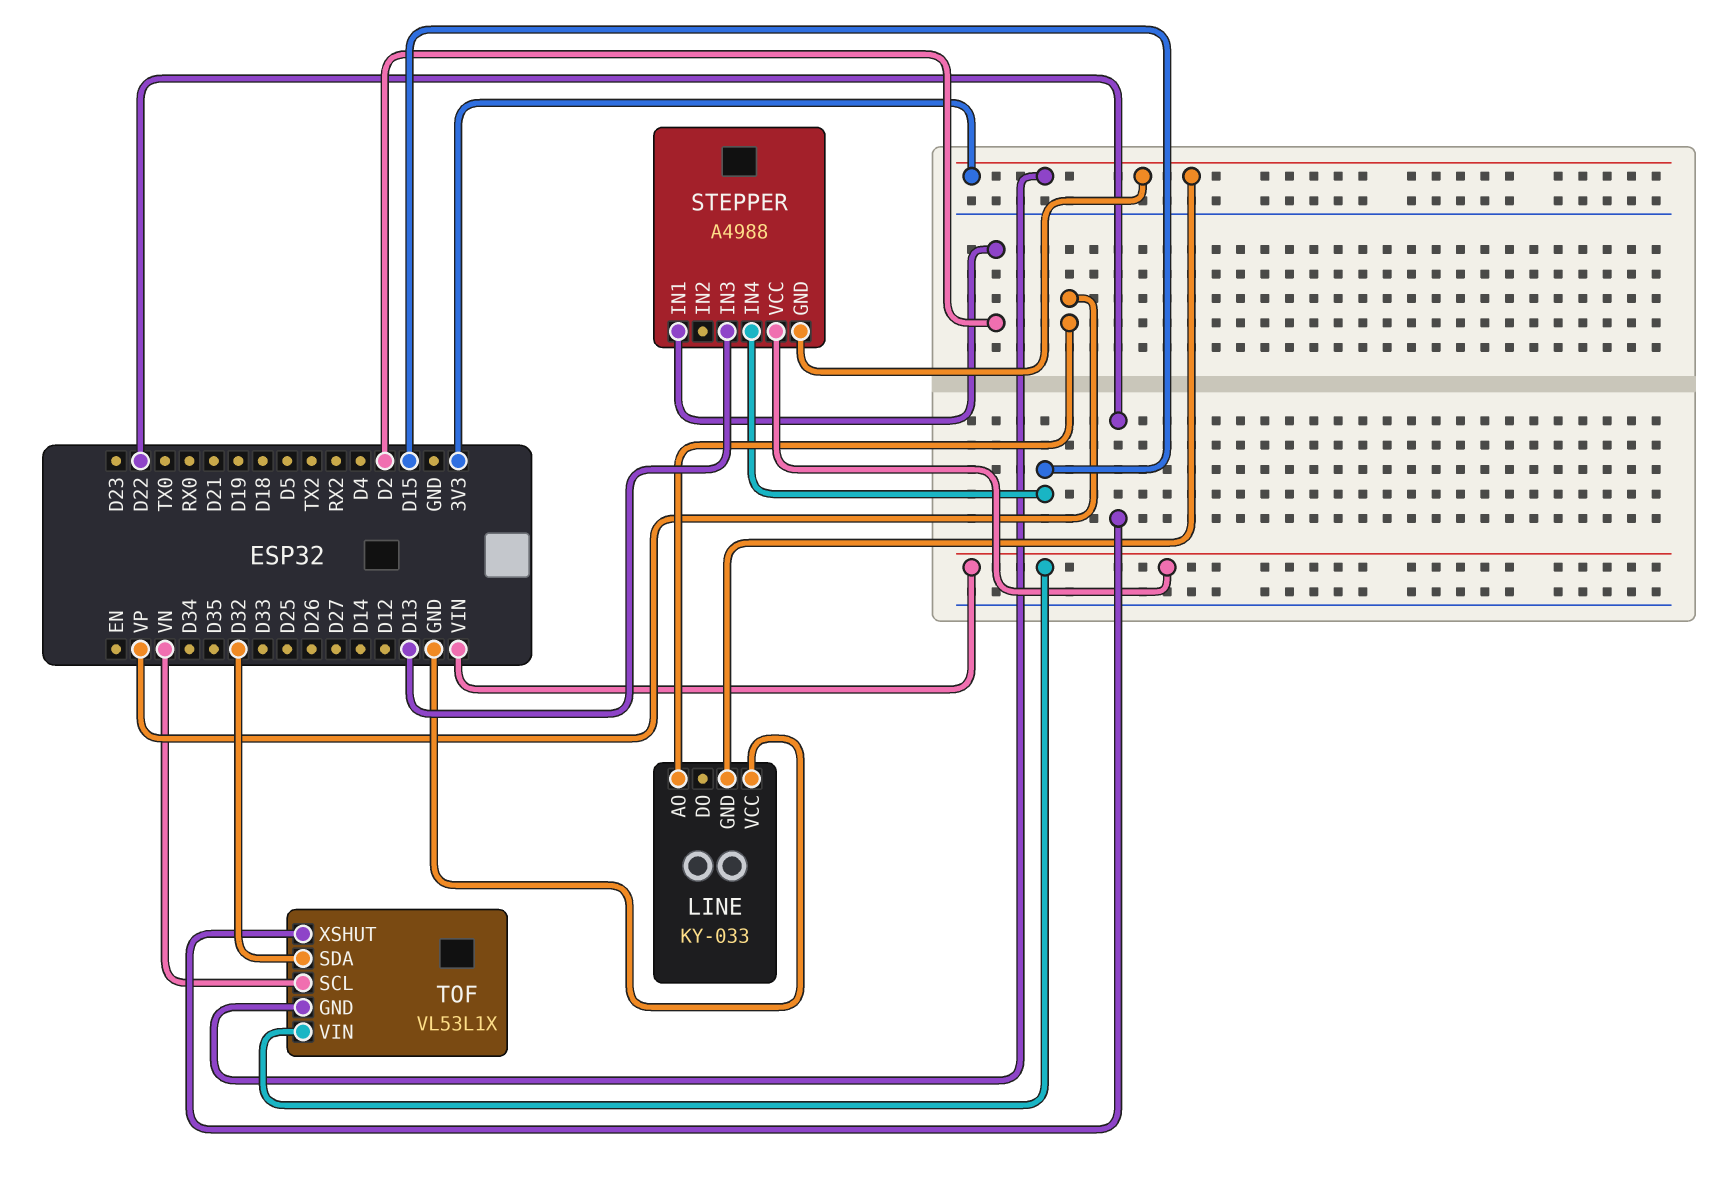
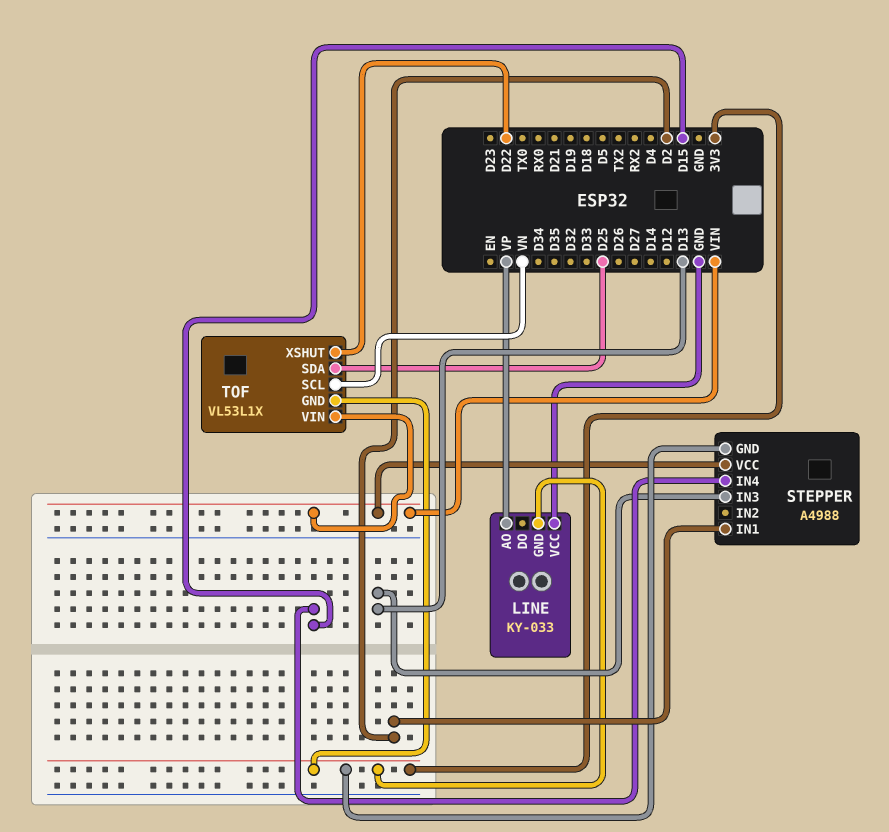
TOF pin SDA: D32 -> D25

